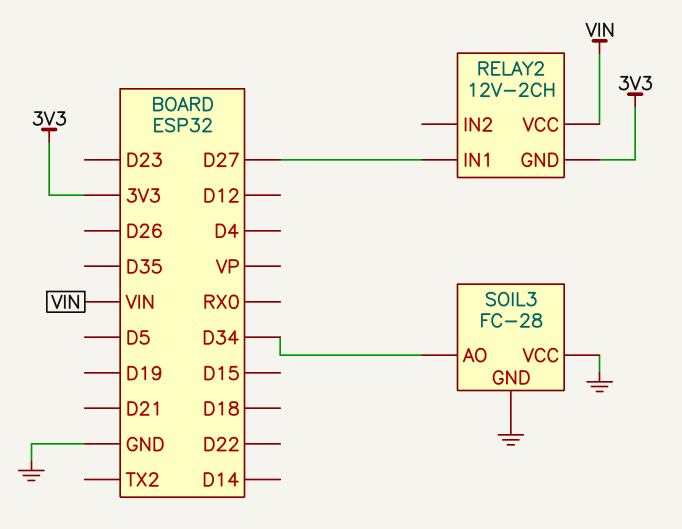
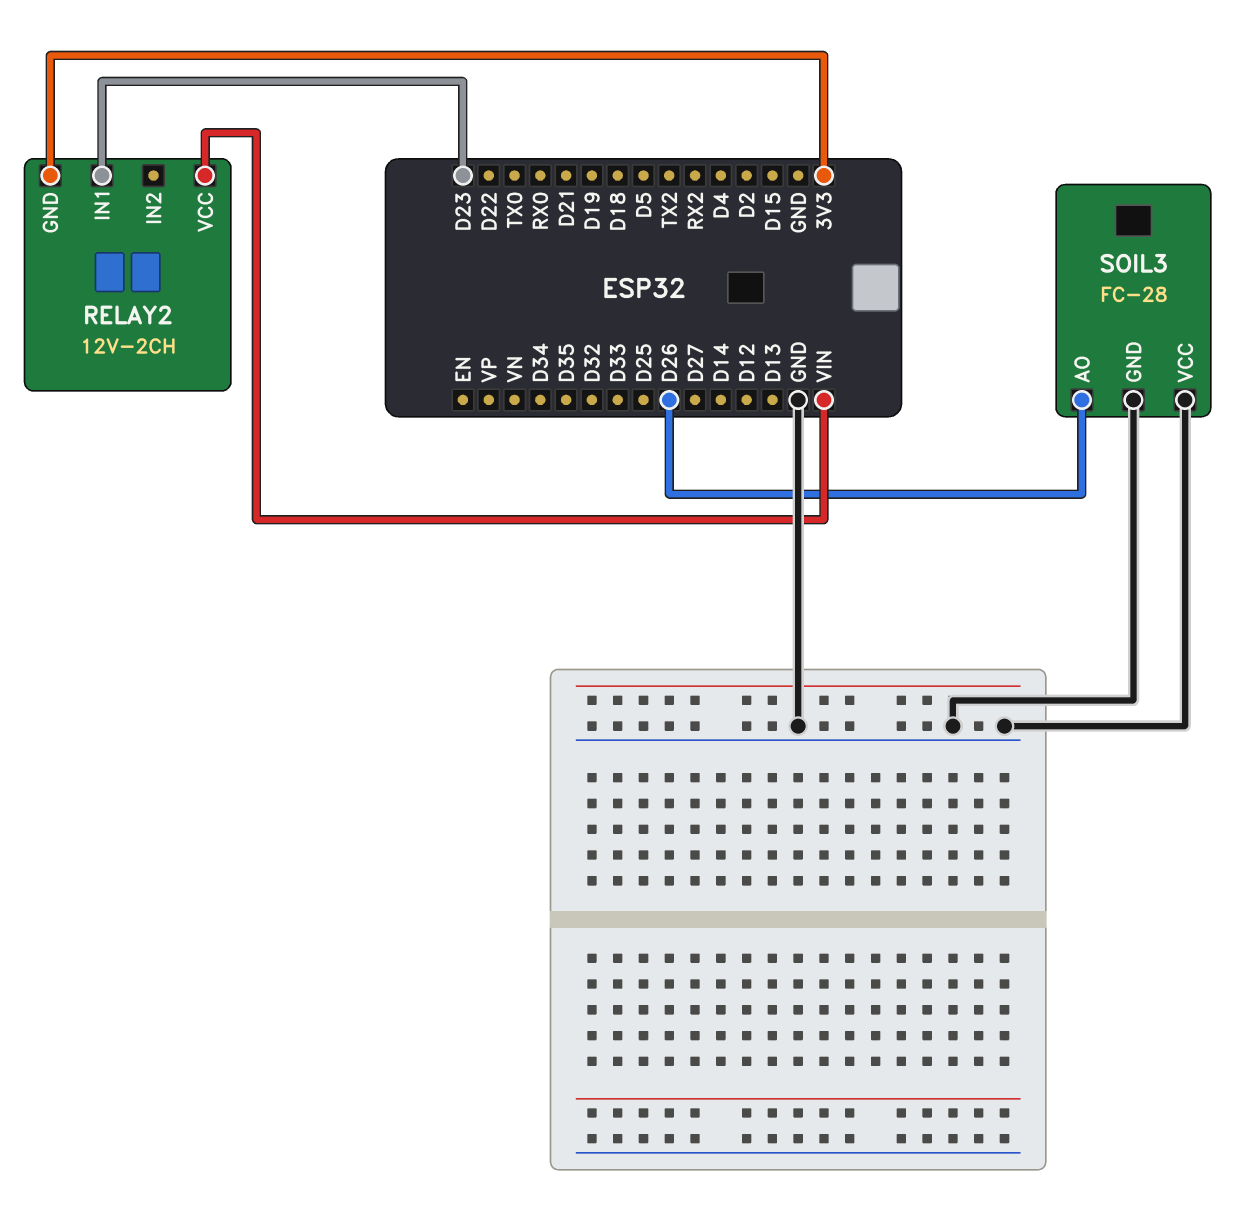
RELAY2 pin IN1: D27 -> D23
SOIL3 pin AO: D34 -> D26

